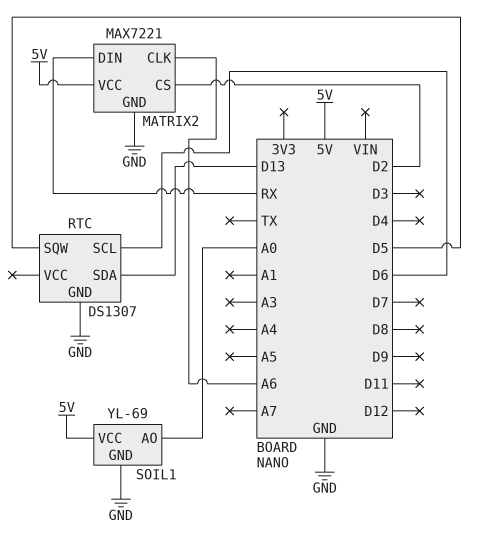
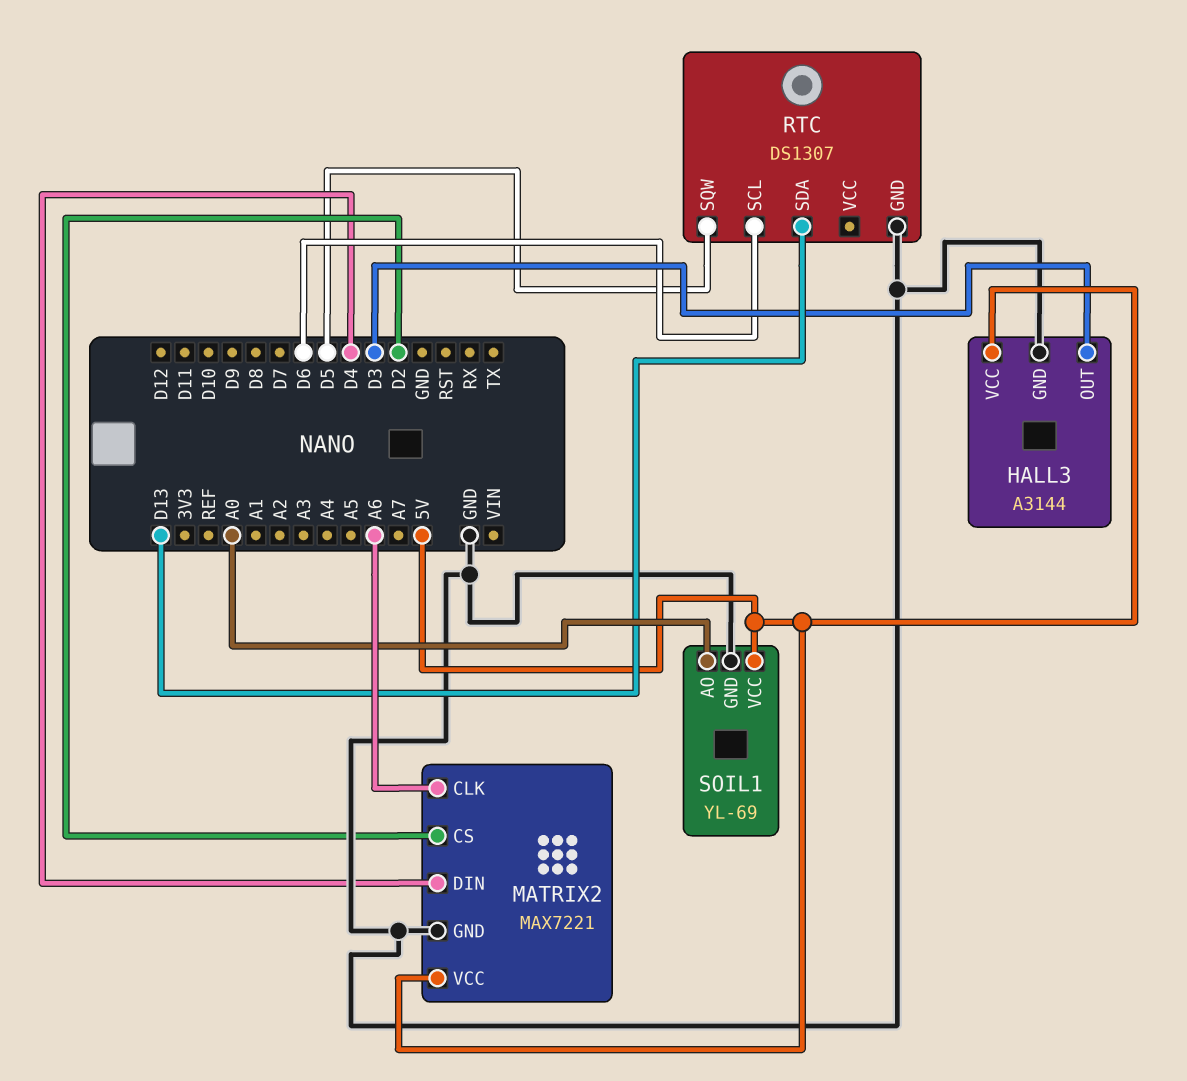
HALL3: none -> A3144
HALL3 pin GND: none -> GND
HALL3 pin OUT: none -> D3
HALL3 pin VCC: none -> 5V
MATRIX2 pin DIN: RX -> D4

